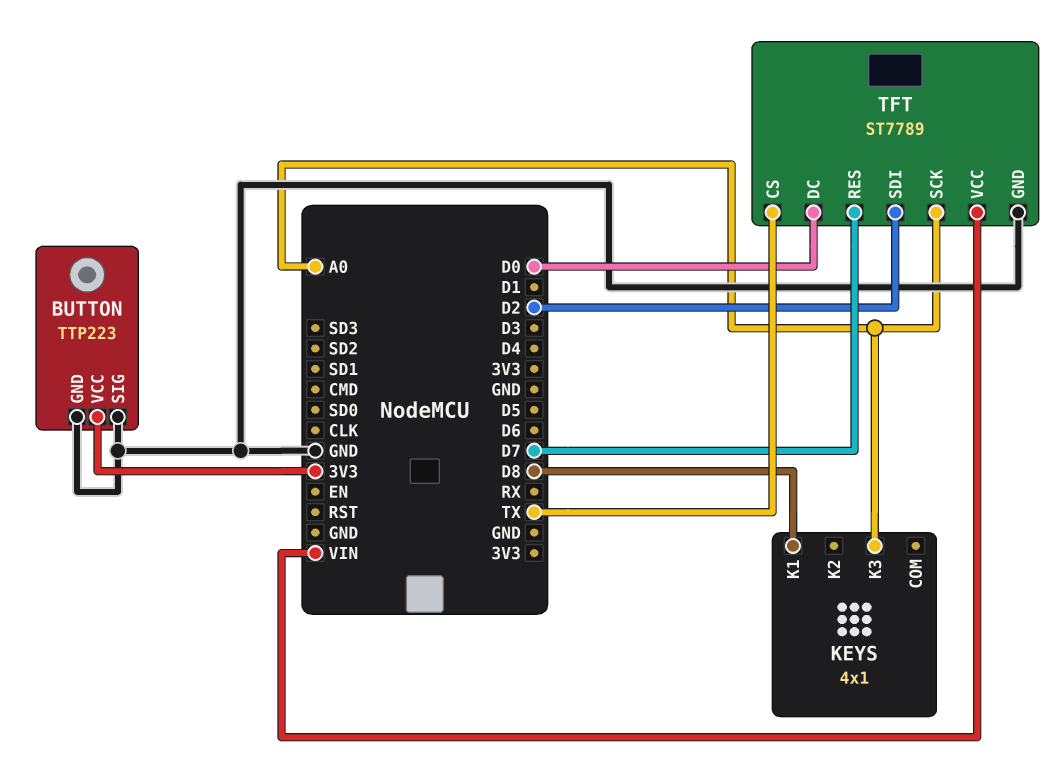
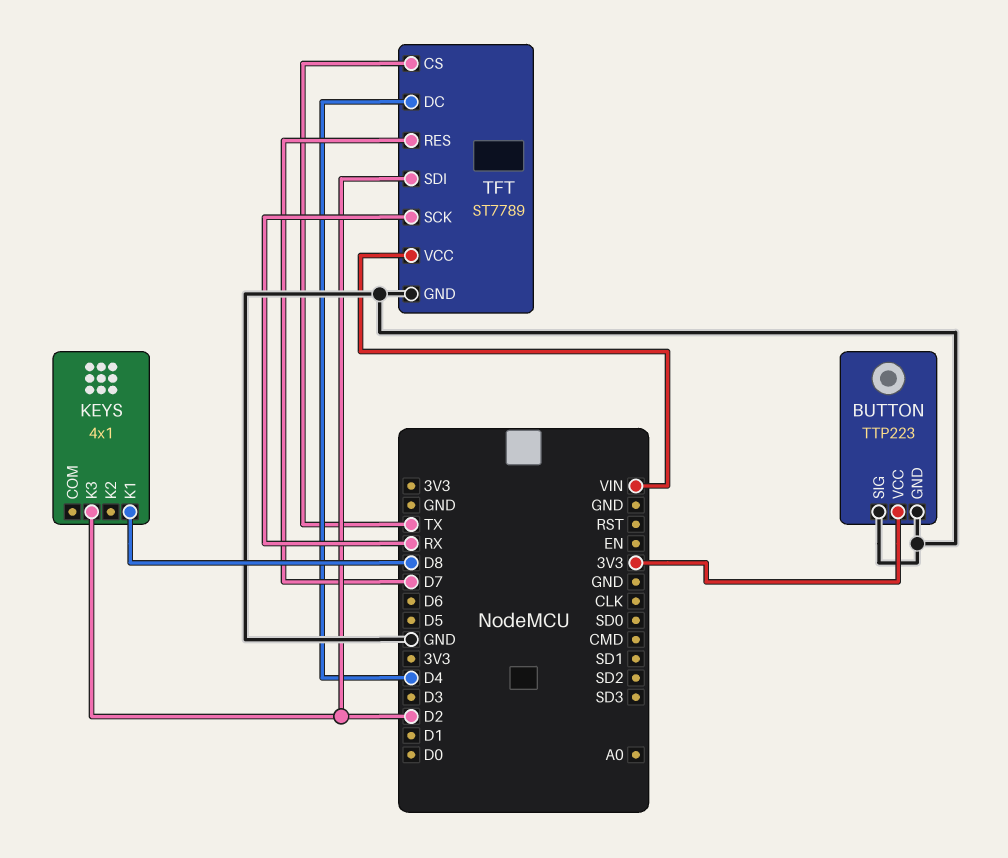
KEYS pin K3: A0 -> D2
TFT pin DC: D0 -> D4
TFT pin SCK: A0 -> RX

